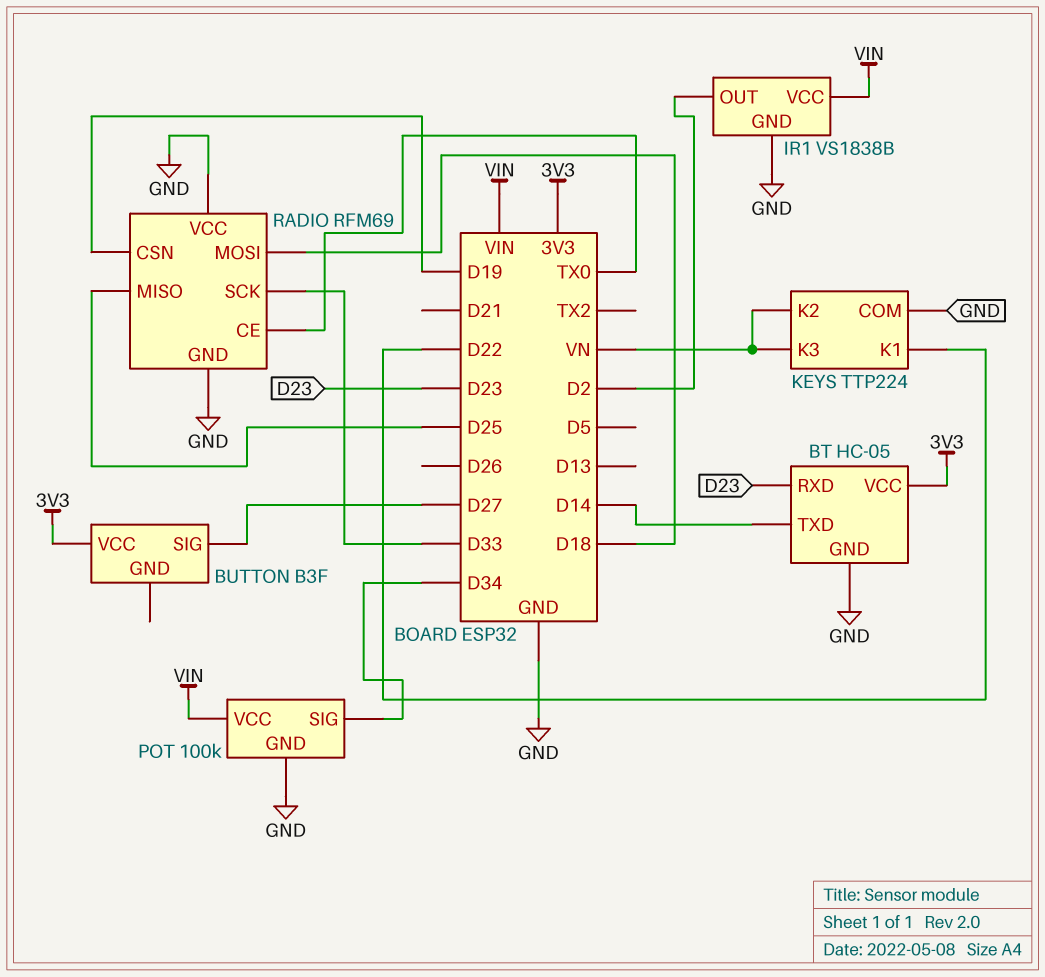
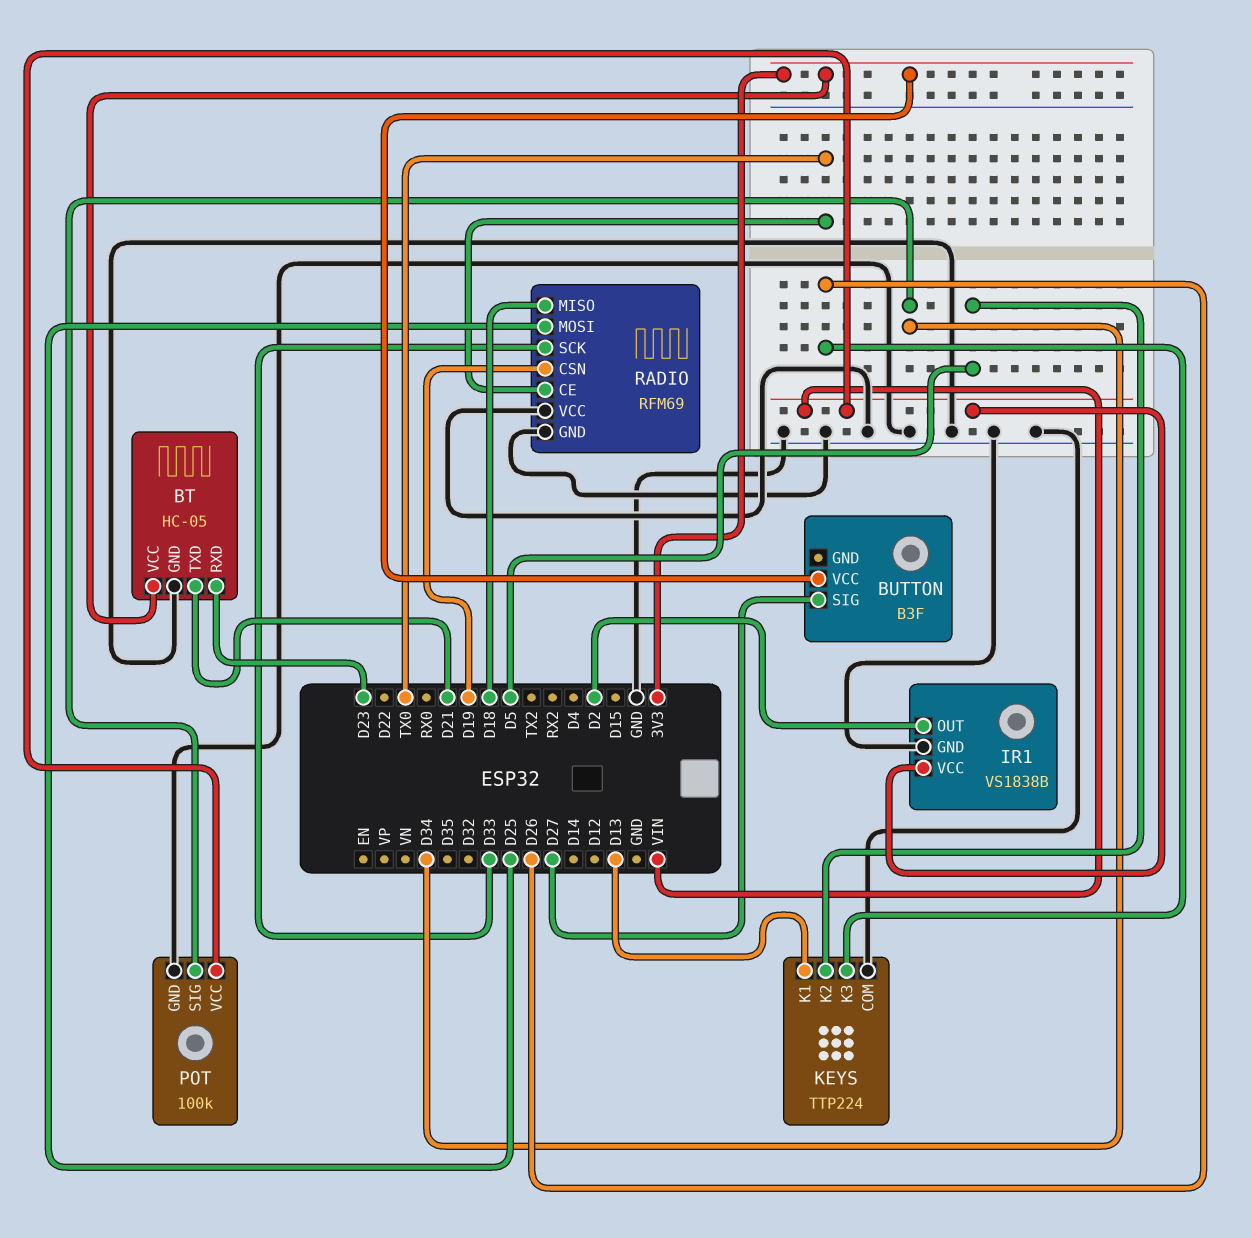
BT pin TXD: D14 -> D21
KEYS pin K1: D22 -> D13
KEYS pin K2: VN -> D5
KEYS pin K3: VN -> D26
RADIO pin MISO: D25 -> D18
RADIO pin MOSI: D18 -> D25

